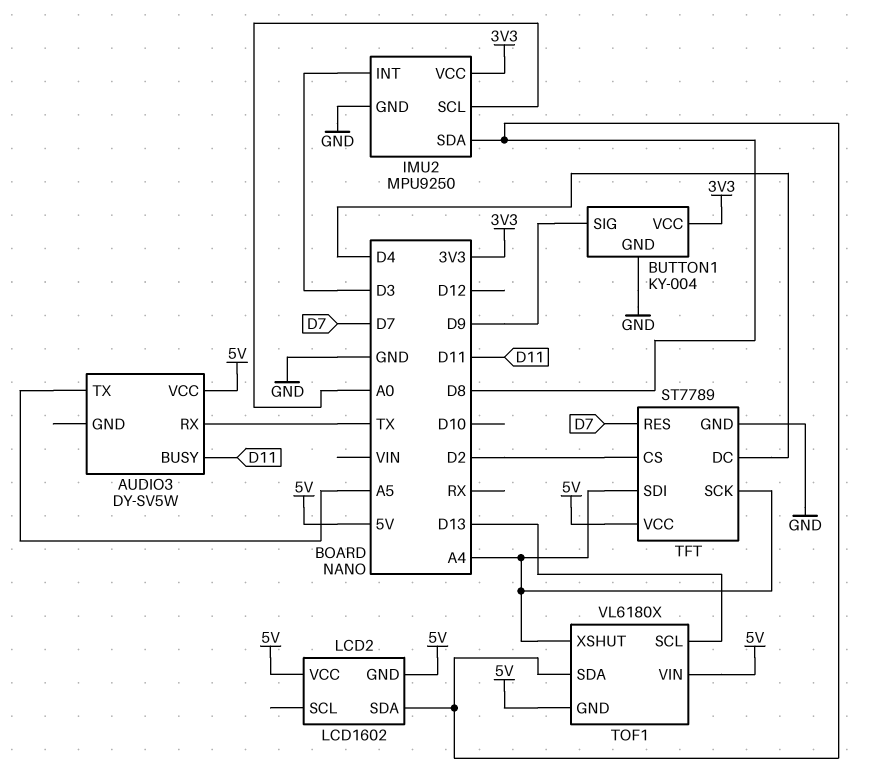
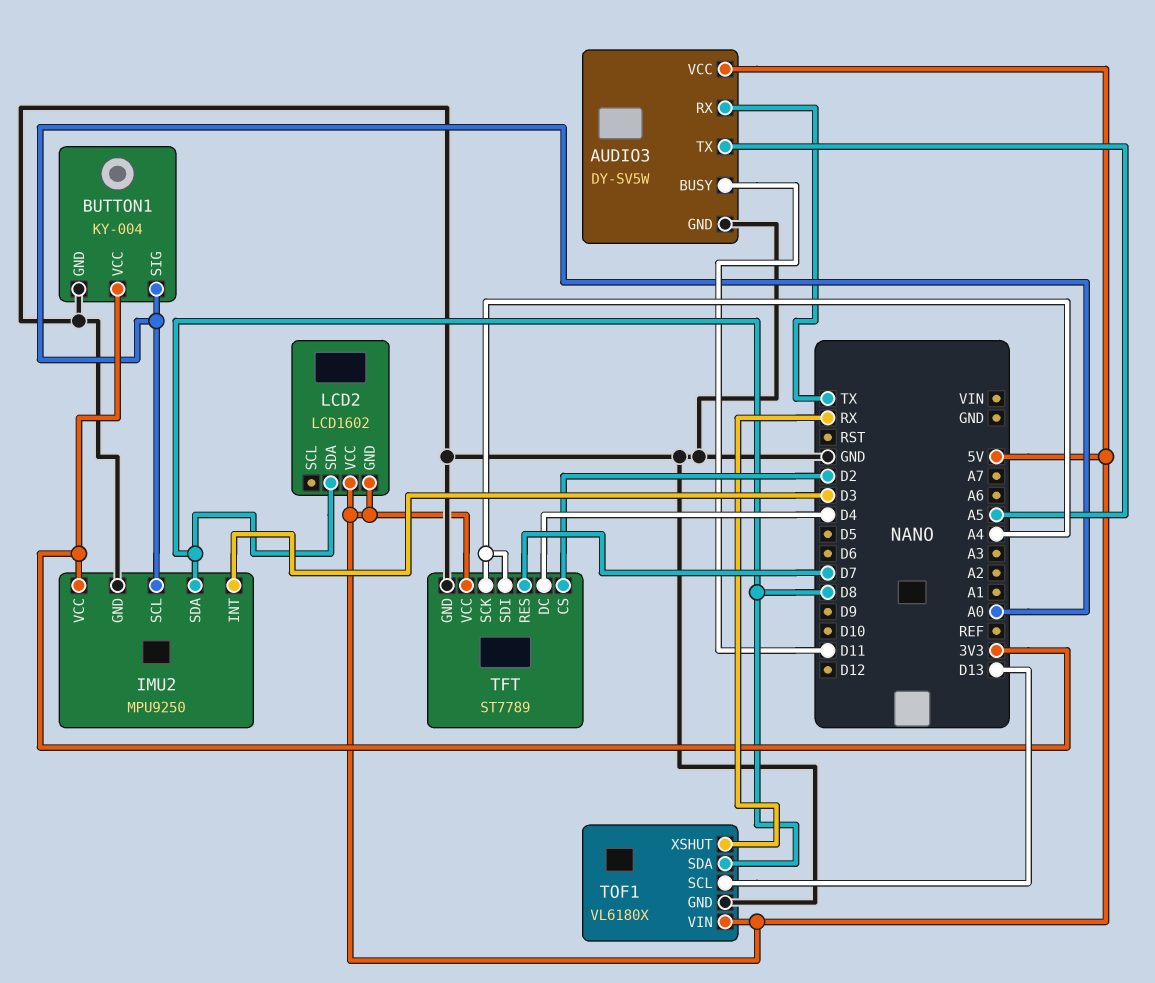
AUDIO3 pin GND: none -> GND
BUTTON1 pin SIG: D9 -> A0
TOF1 pin GND: 5V -> GND
TOF1 pin XSHUT: A4 -> RX

